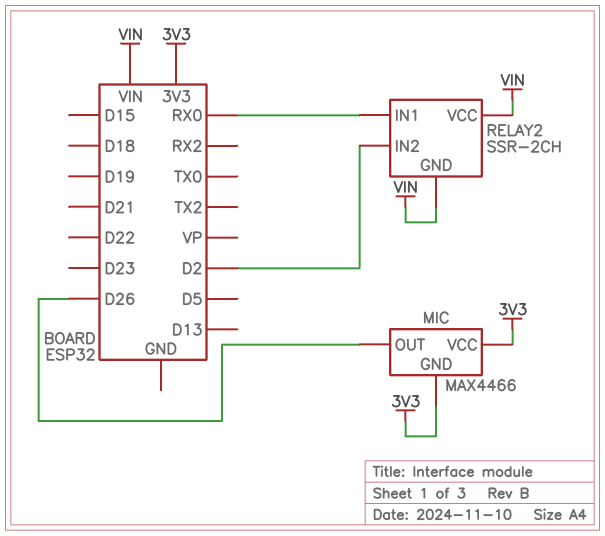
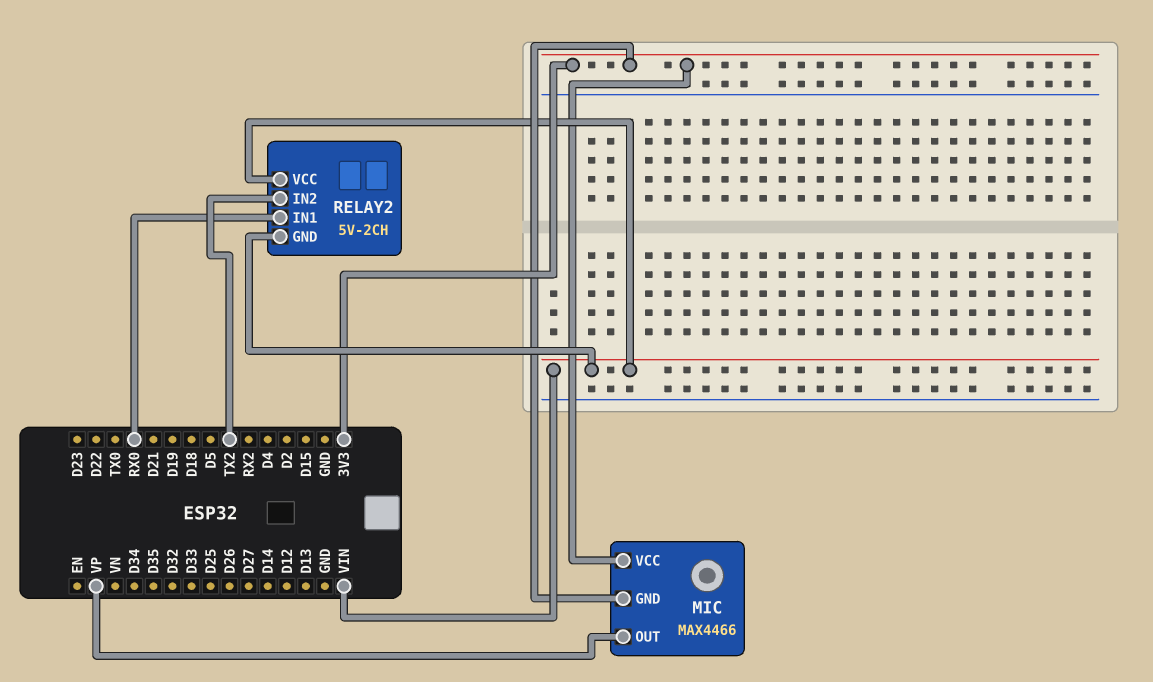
MIC pin OUT: D26 -> VP
RELAY2: SSR-2CH -> 5V-2CH
RELAY2 pin IN2: D2 -> TX2

